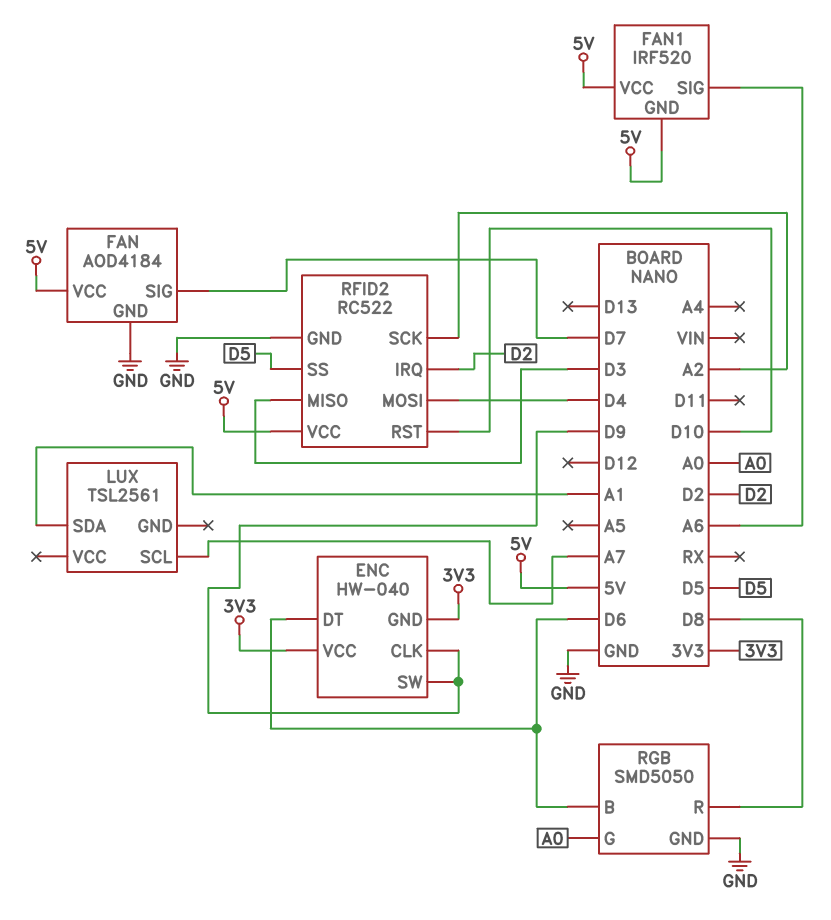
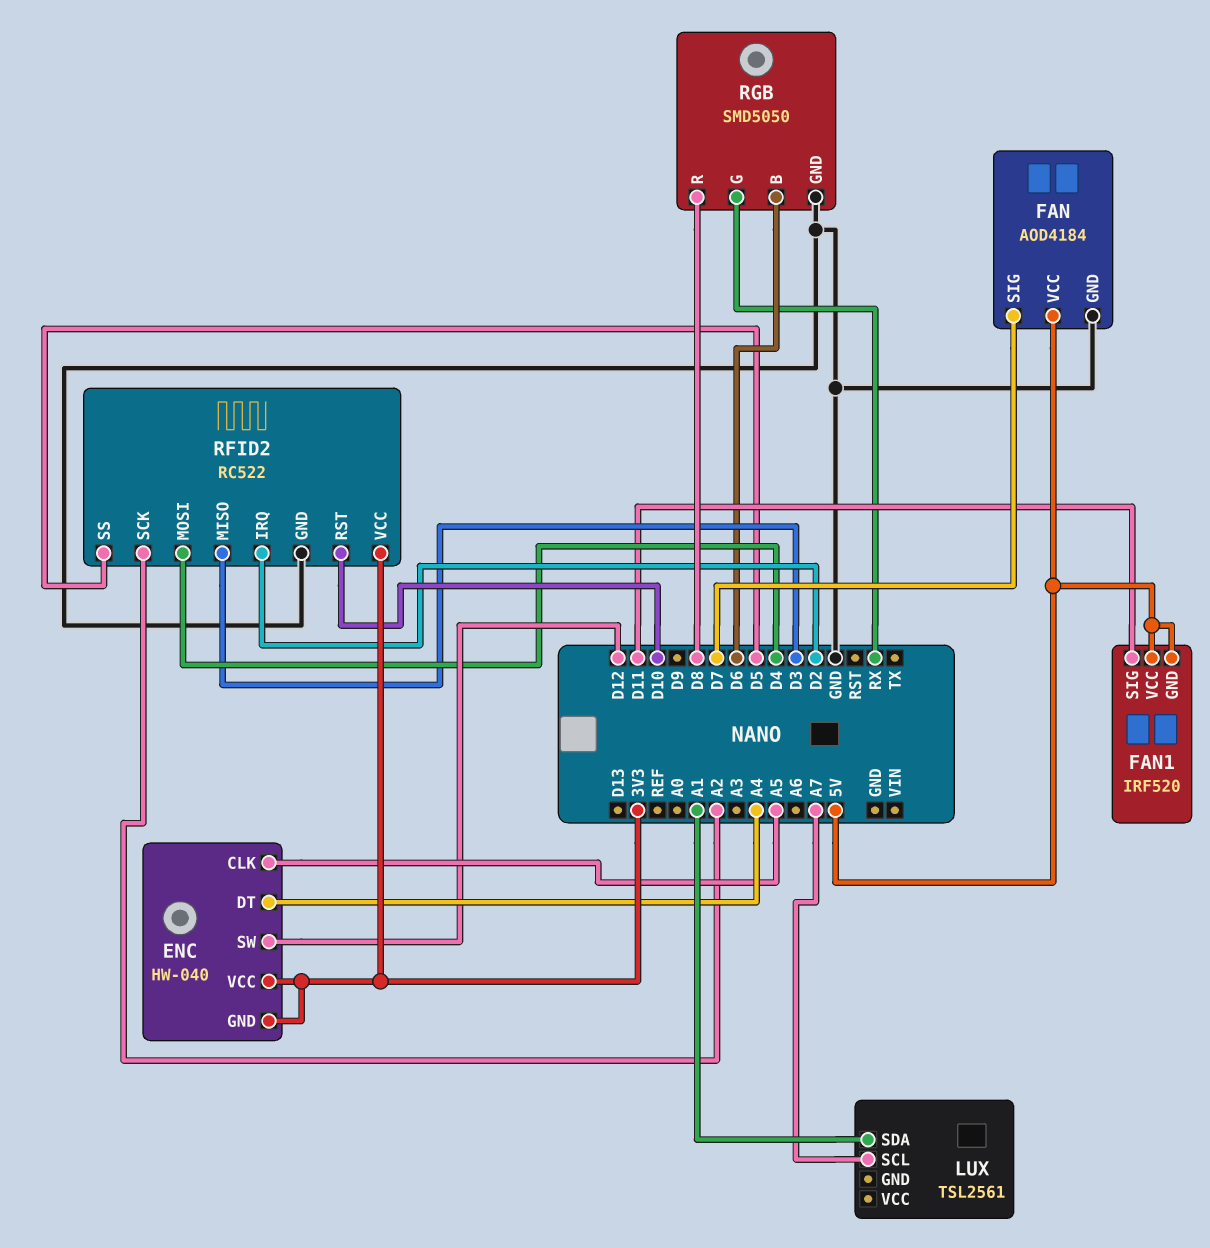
ENC pin CLK: D9 -> A5
ENC pin DT: D6 -> A4
ENC pin SW: D9 -> D12
FAN1 pin SIG: A6 -> D11
RFID2 pin VCC: 5V -> 3V3
RGB pin G: A0 -> RX

